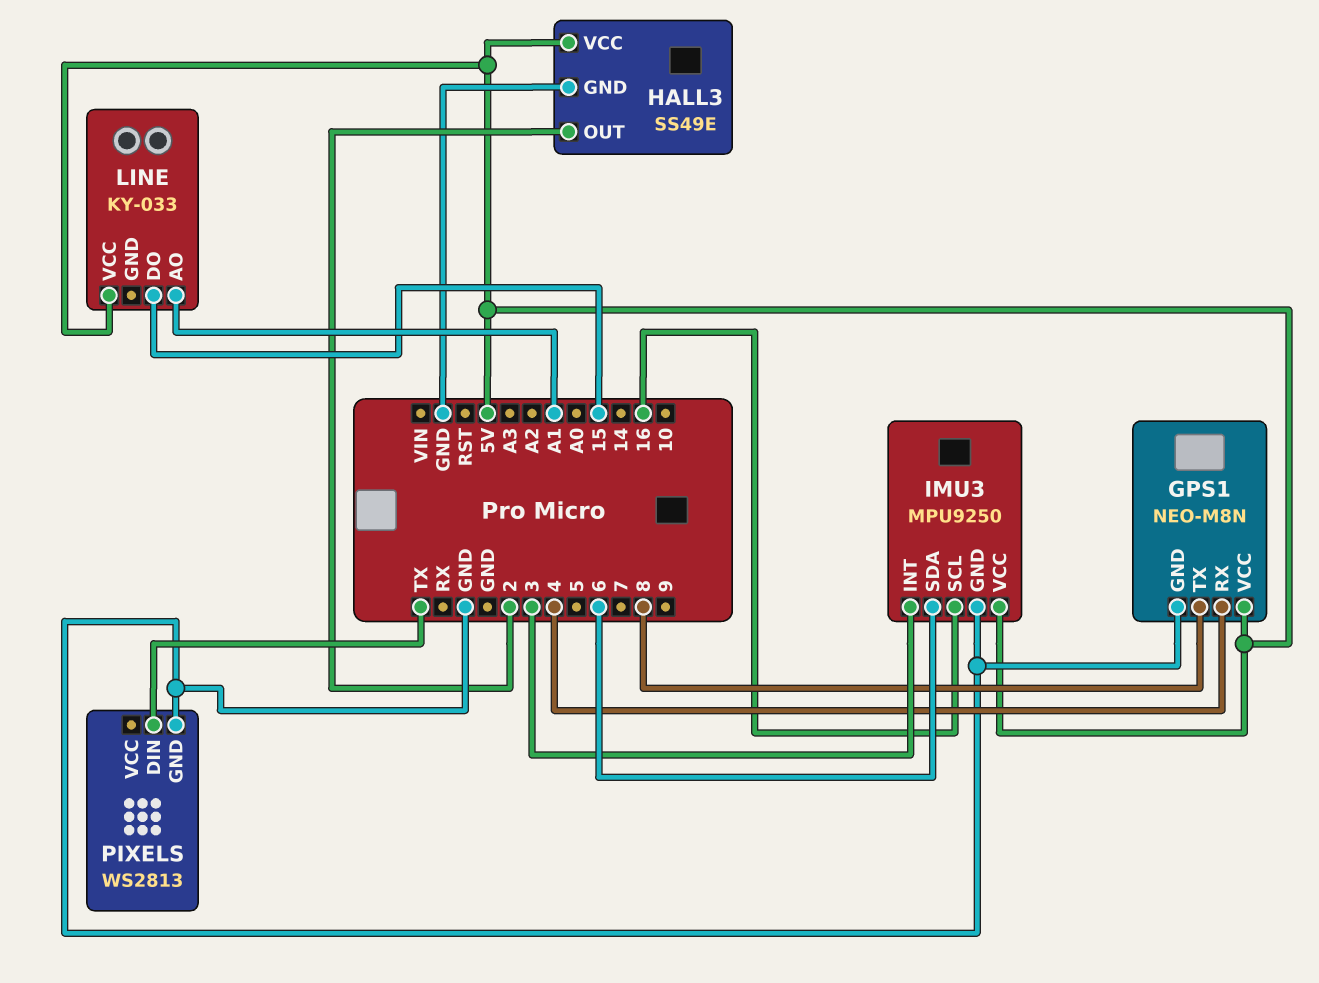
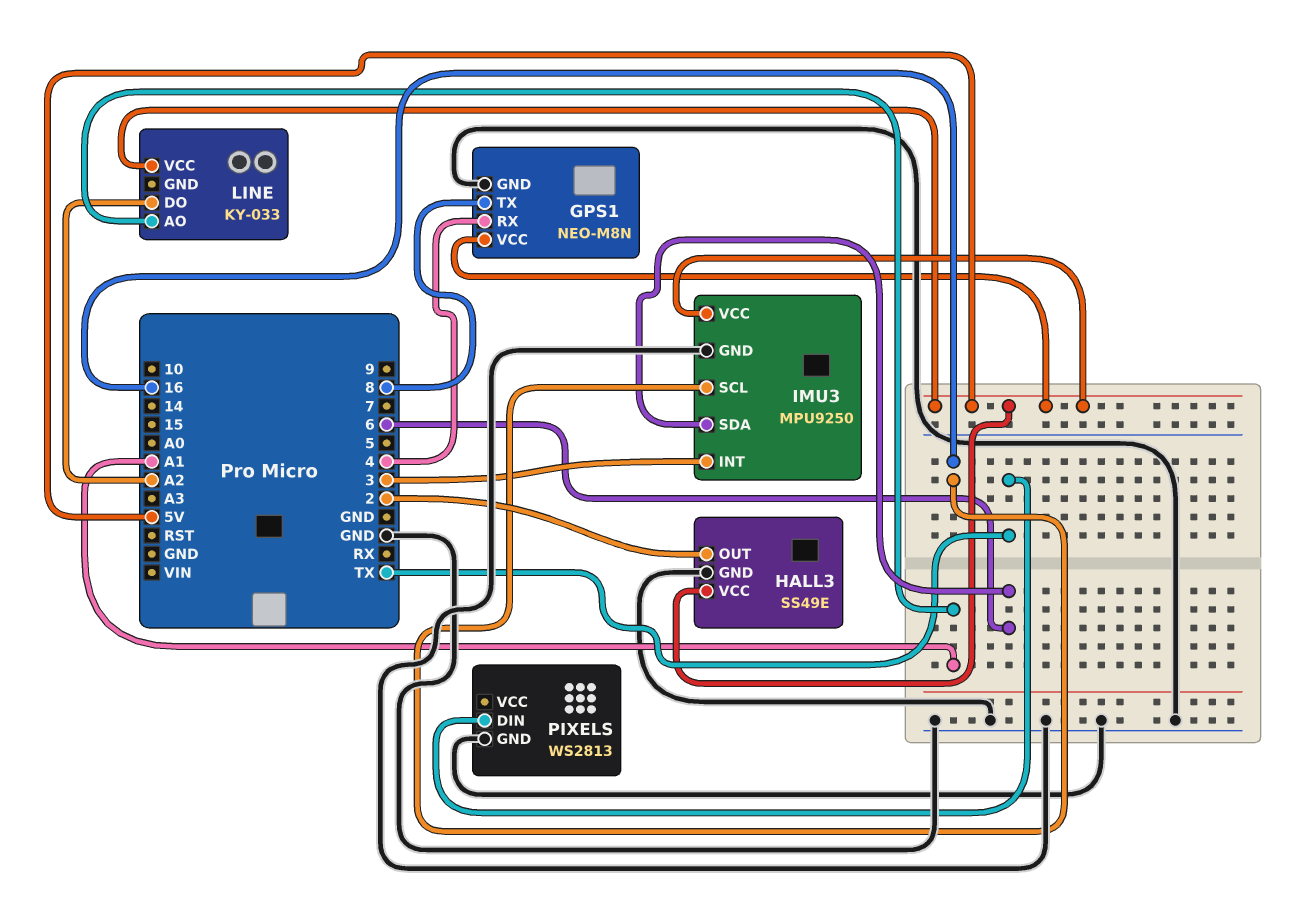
LINE pin DO: 15 -> A2

